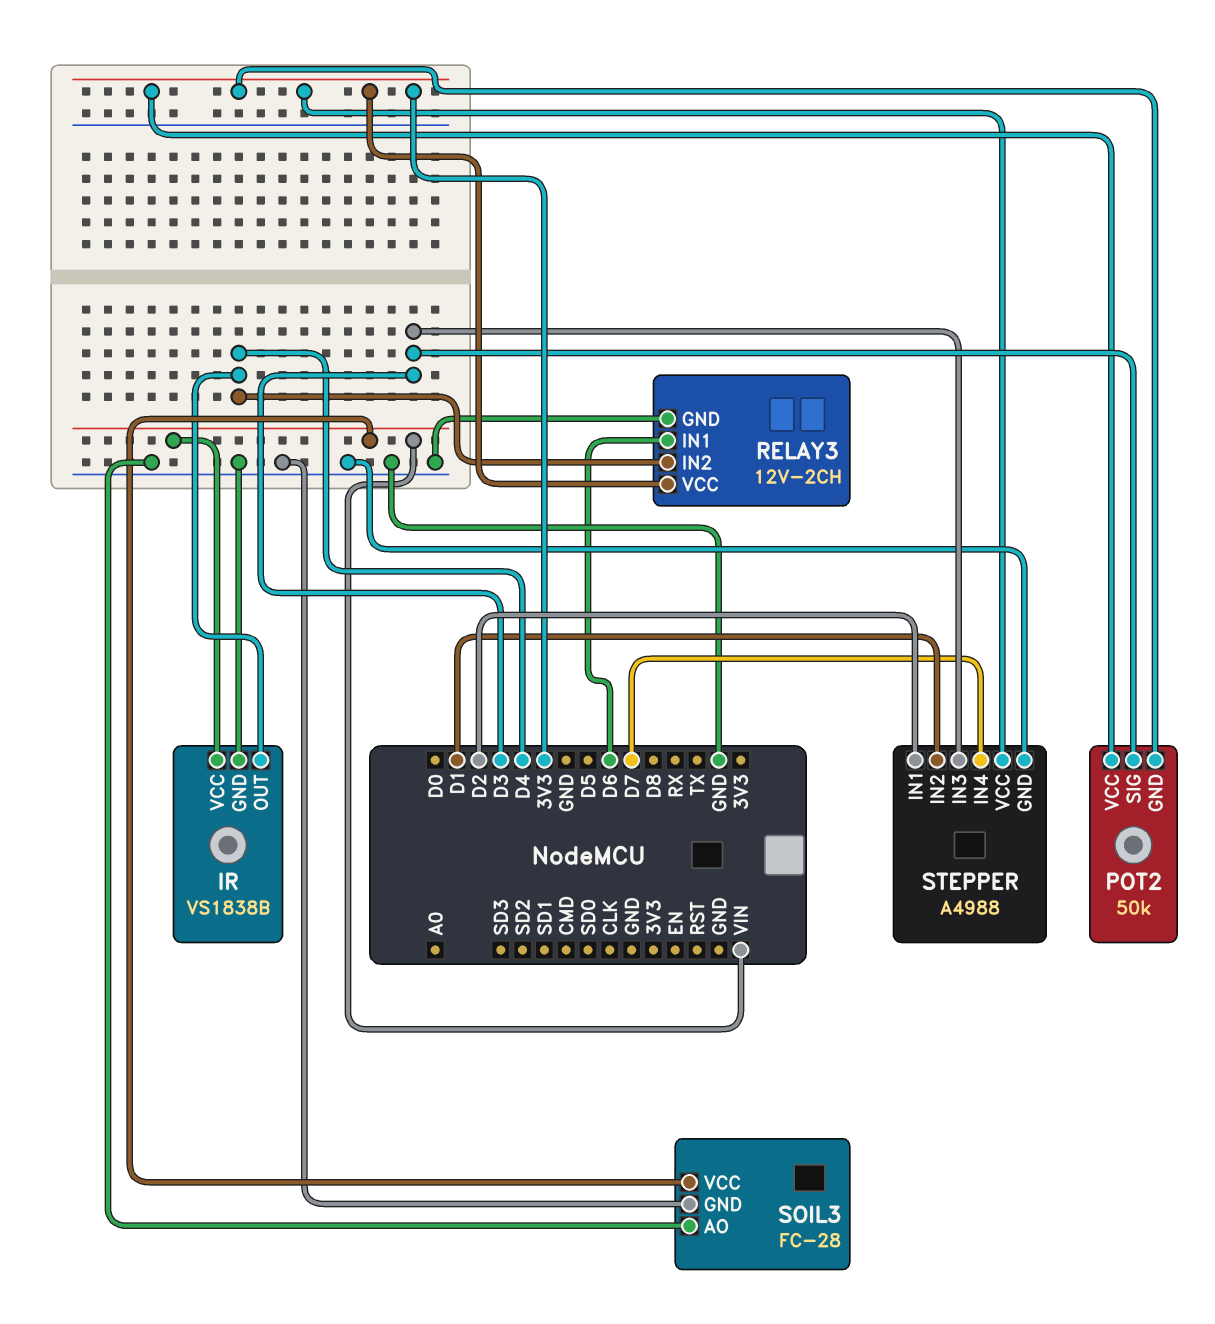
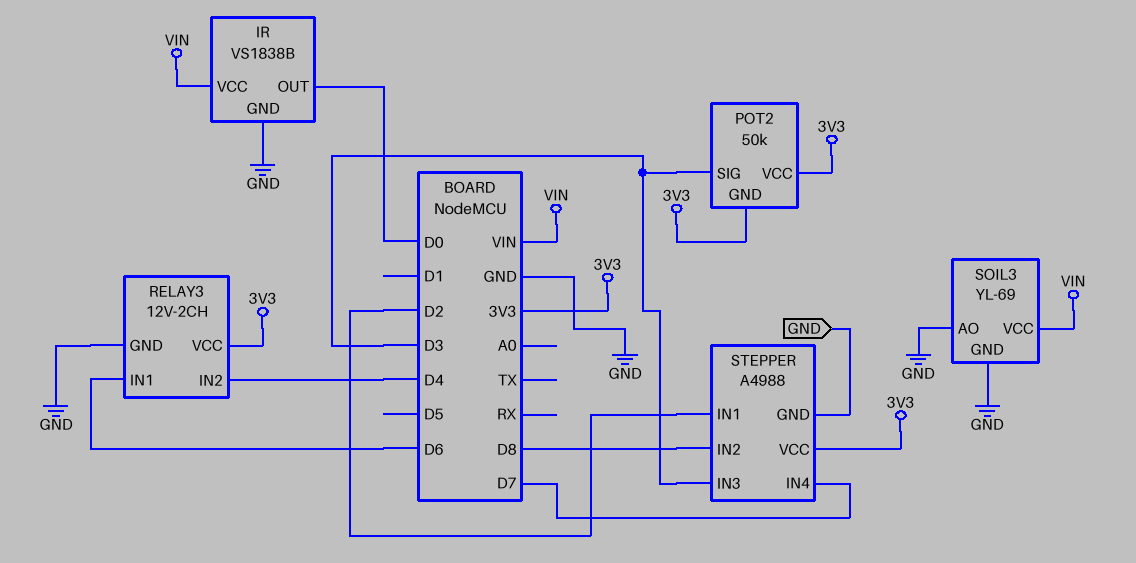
IR pin OUT: D4 -> D0
SOIL3: FC-28 -> YL-69
STEPPER pin IN2: D1 -> D8

